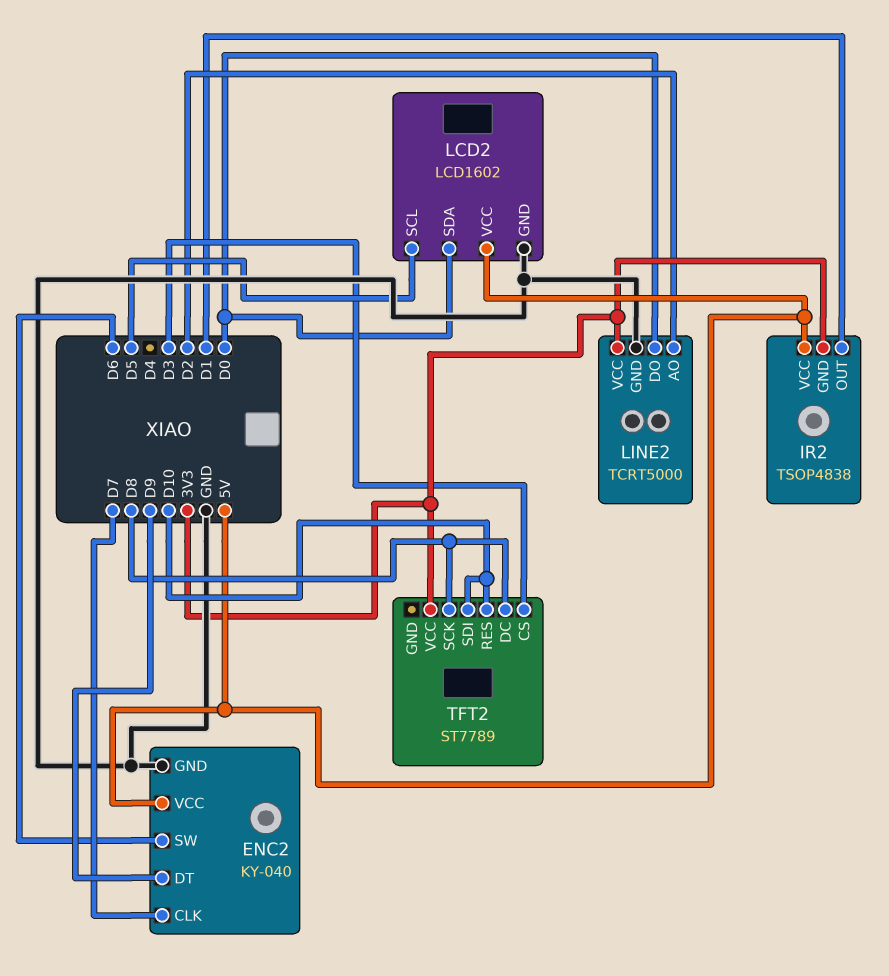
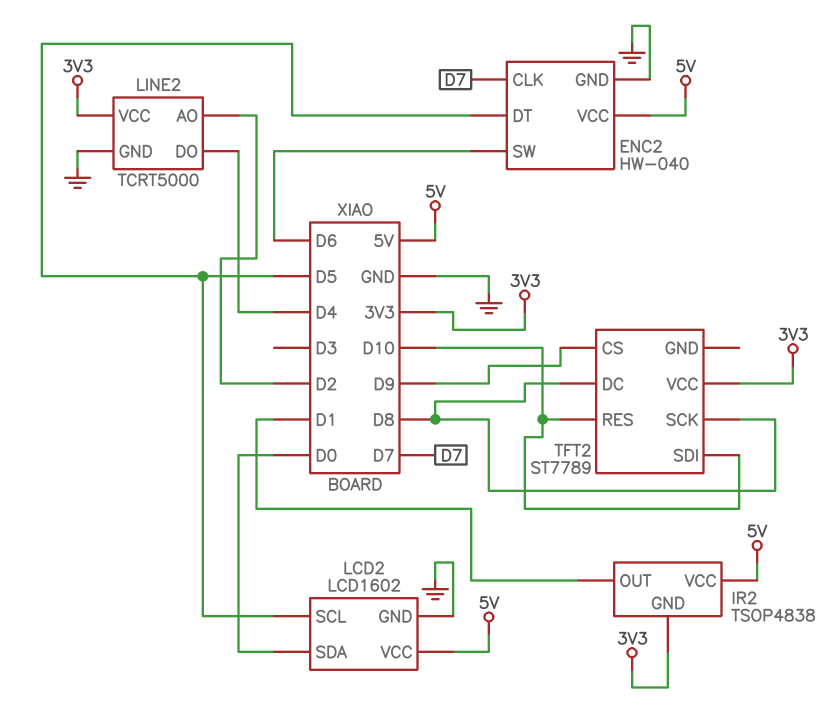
ENC2: KY-040 -> HW-040
ENC2 pin DT: D9 -> D5
LINE2 pin DO: D0 -> D4
TFT2 pin CS: D3 -> D9

